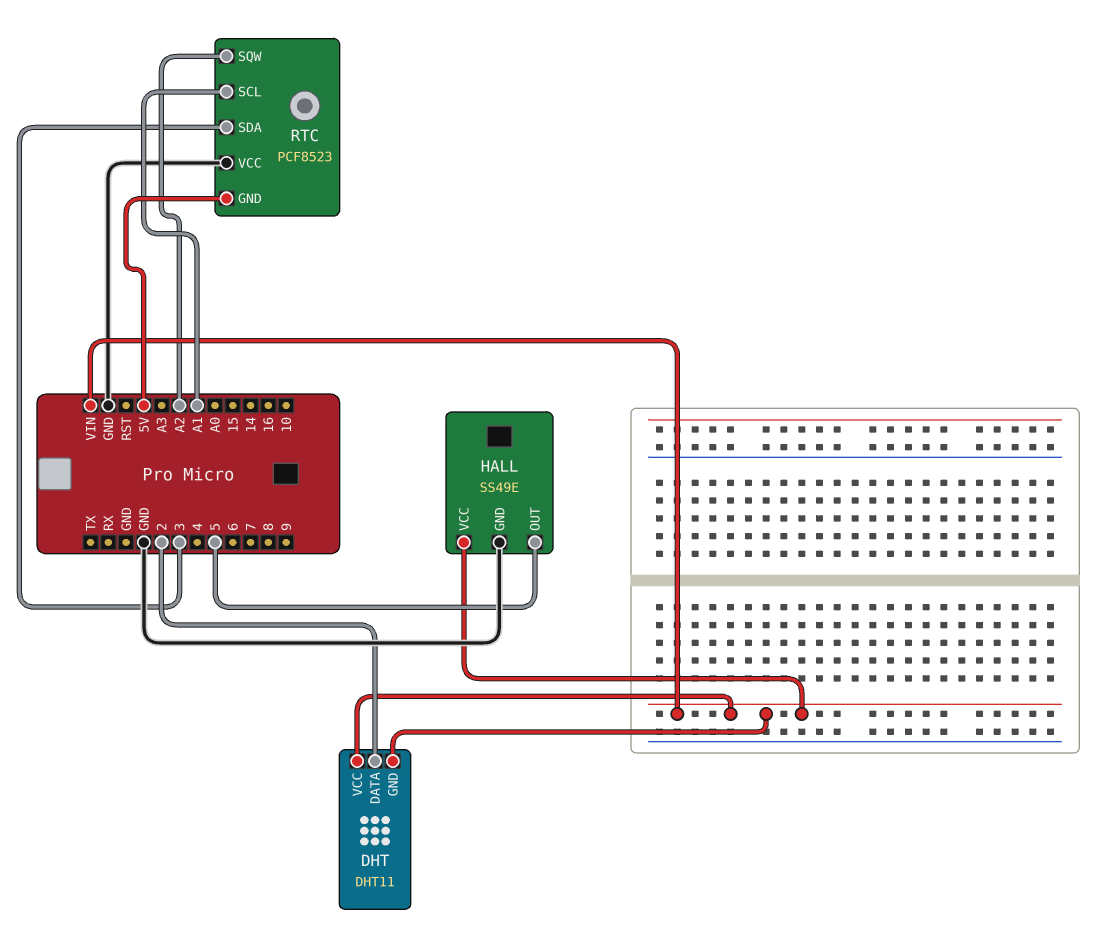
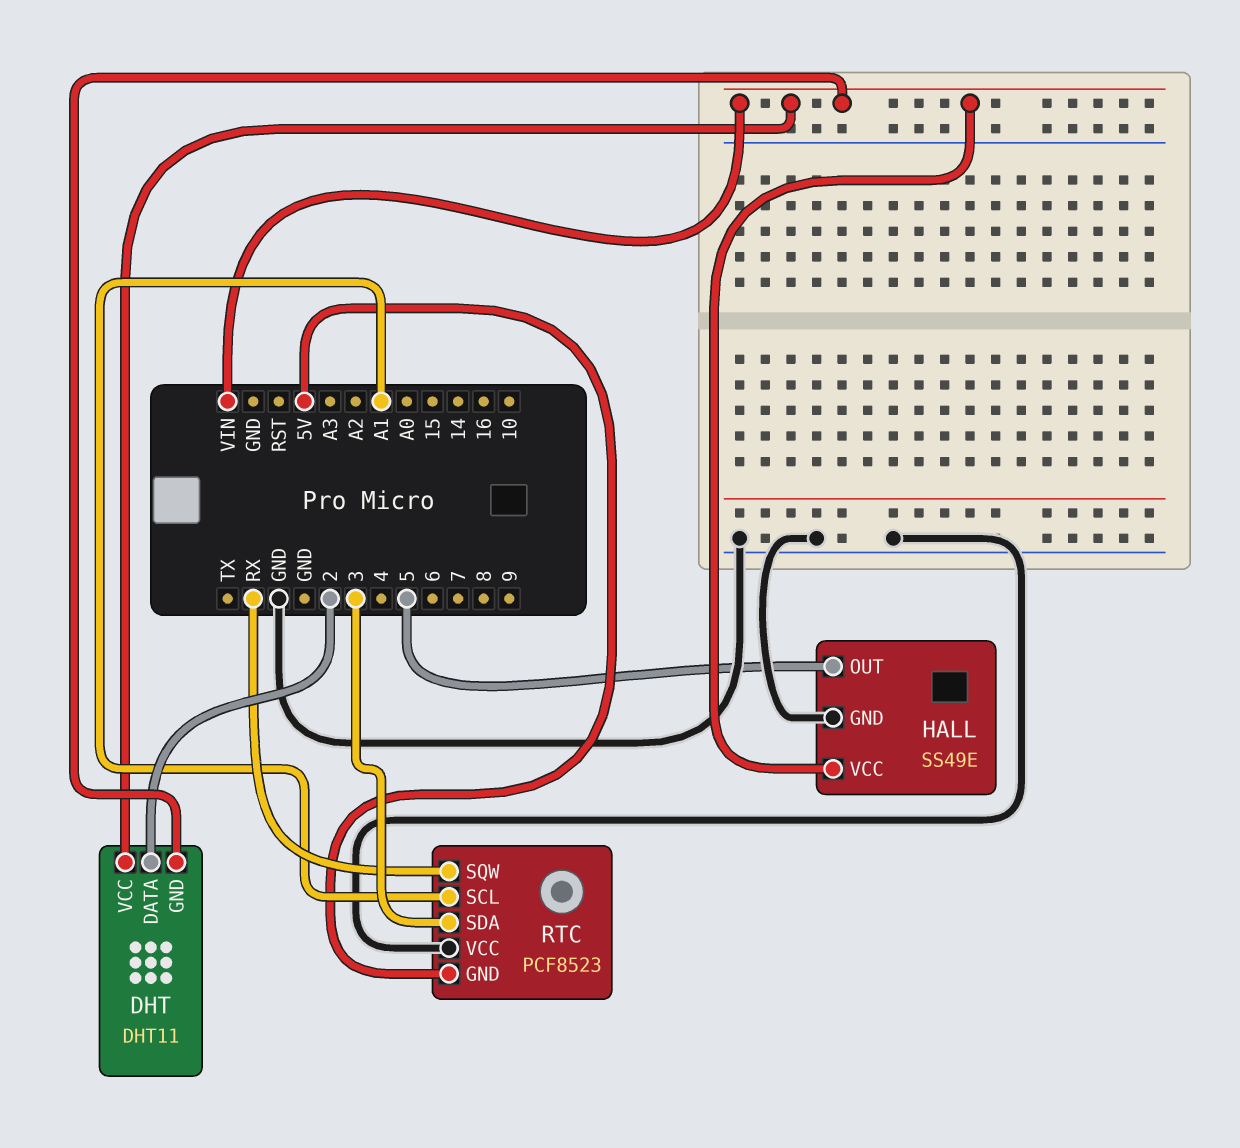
RTC pin SQW: A2 -> RX

